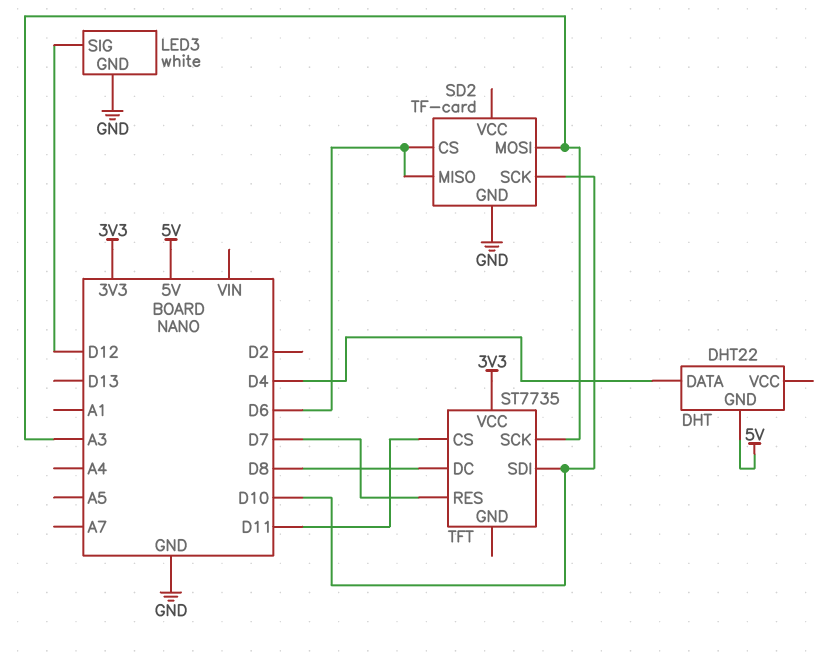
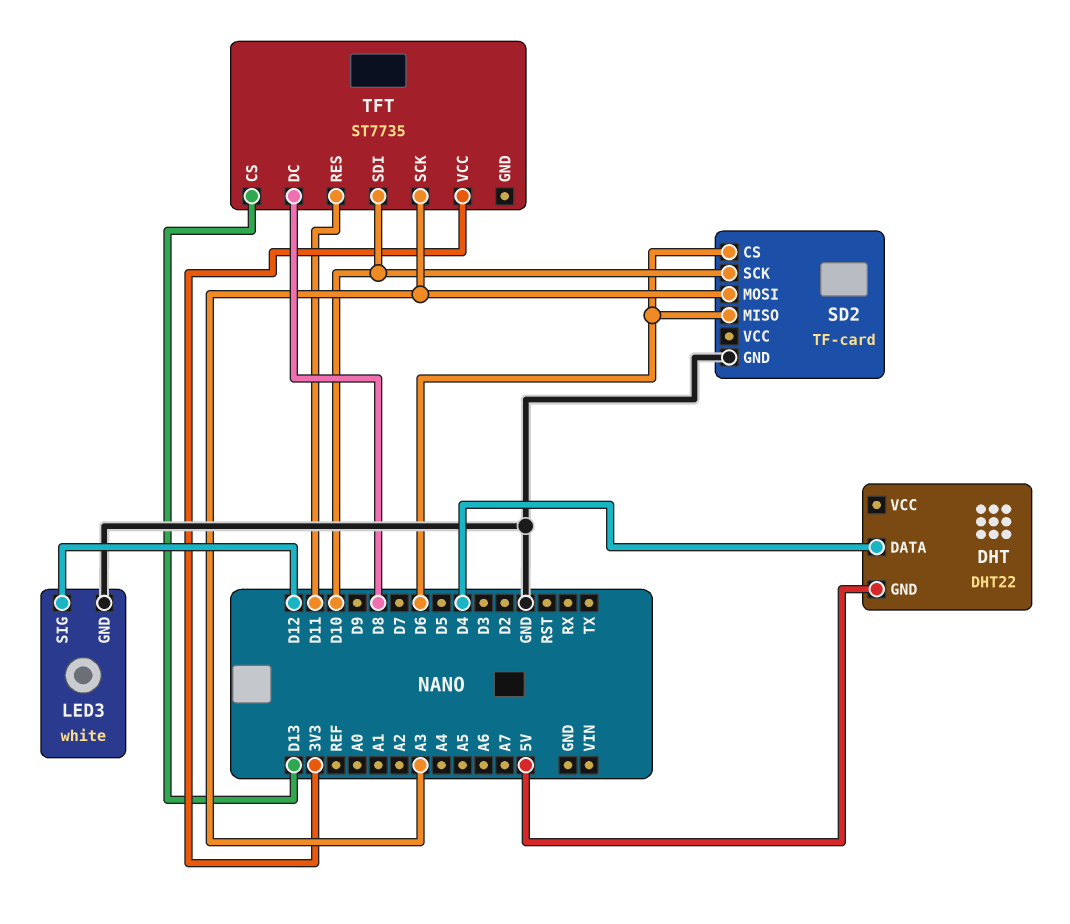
TFT pin CS: D11 -> D13
TFT pin RES: D7 -> D11

